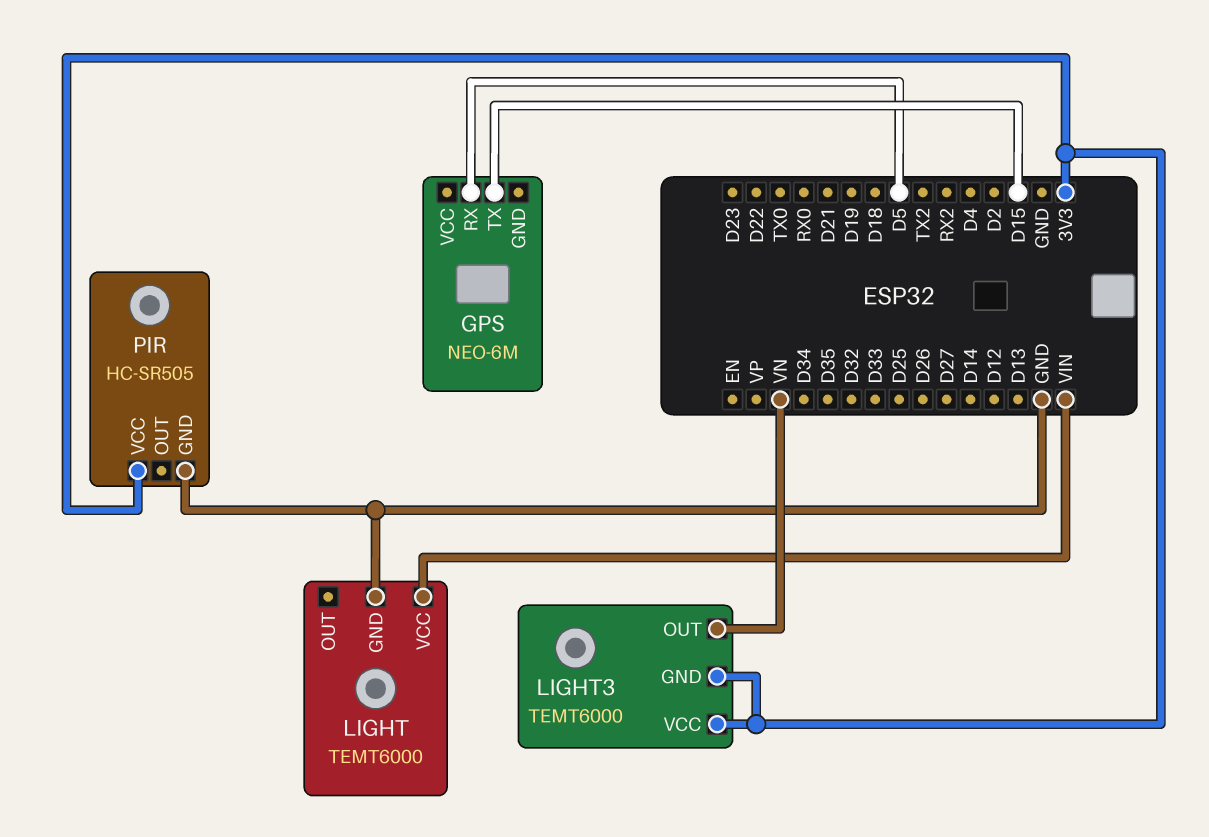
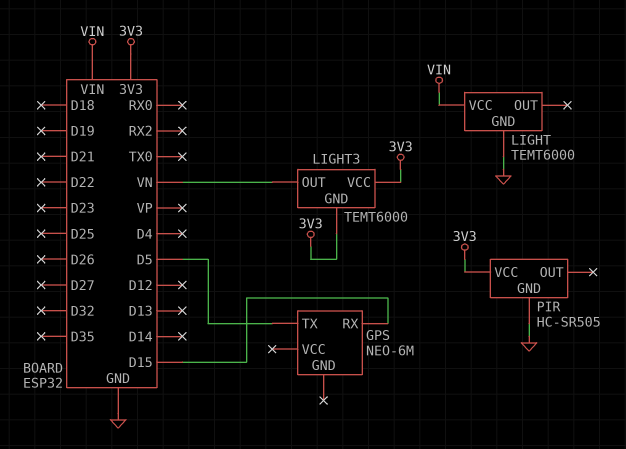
GPS pin RX: D5 -> D15
GPS pin TX: D15 -> D5

